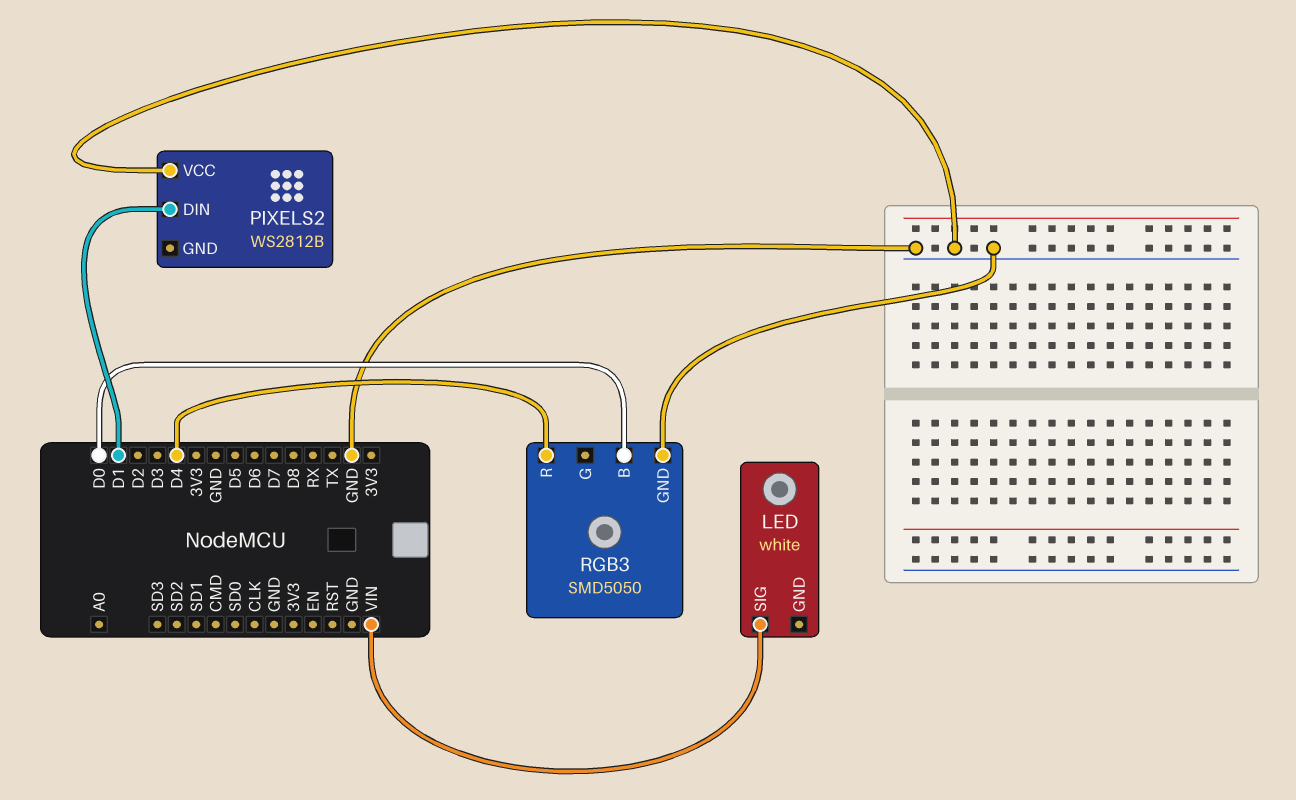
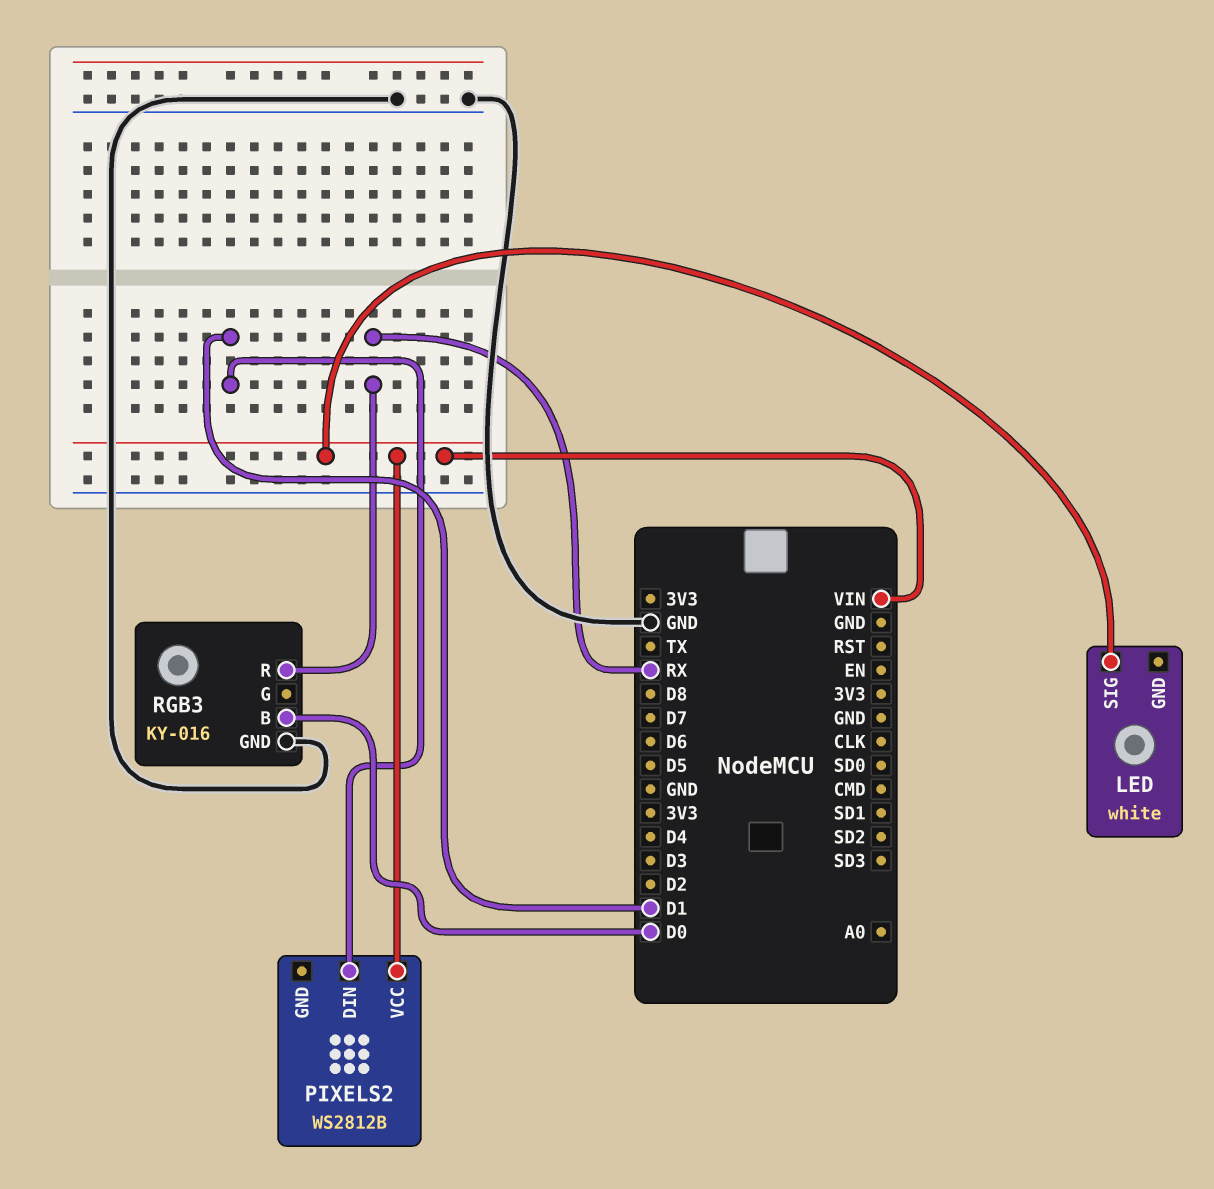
PIXELS2 pin VCC: GND -> VIN
RGB3: SMD5050 -> KY-016
RGB3 pin R: D4 -> RX

